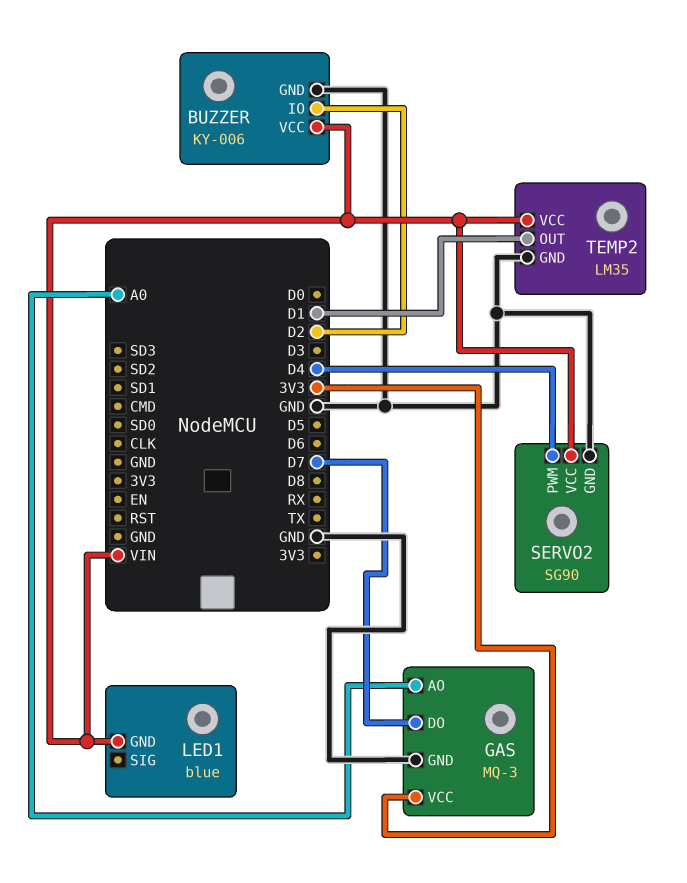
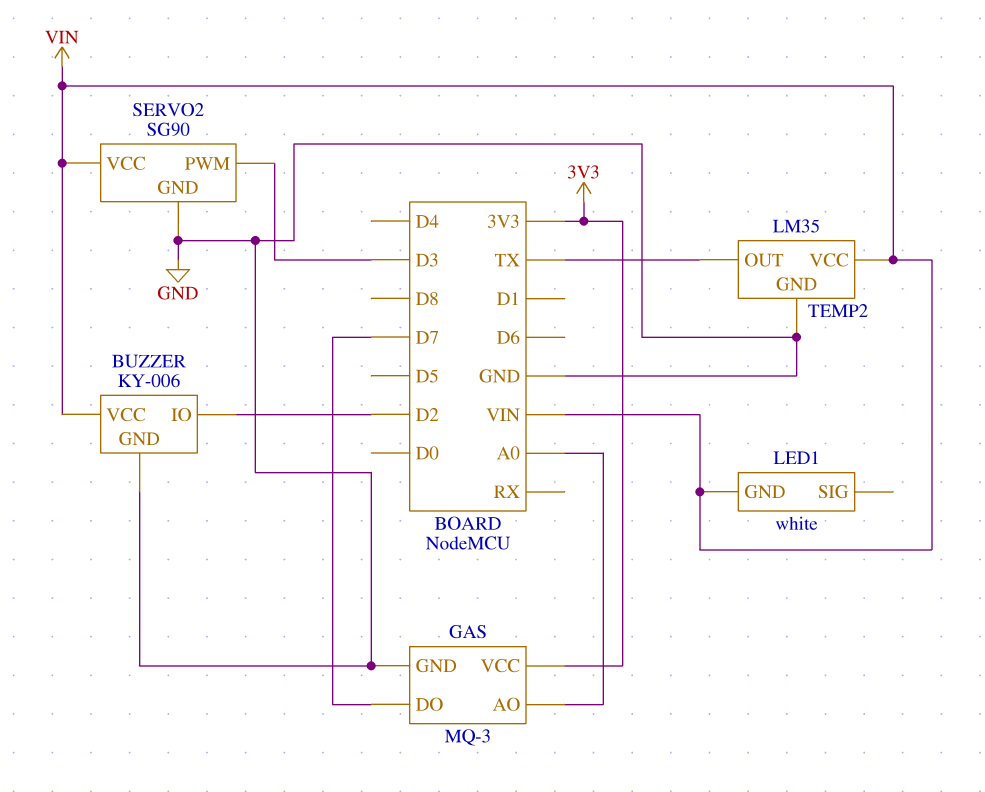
LED1: blue -> white
SERVO2 pin PWM: D4 -> D3
TEMP2 pin OUT: D1 -> TX

